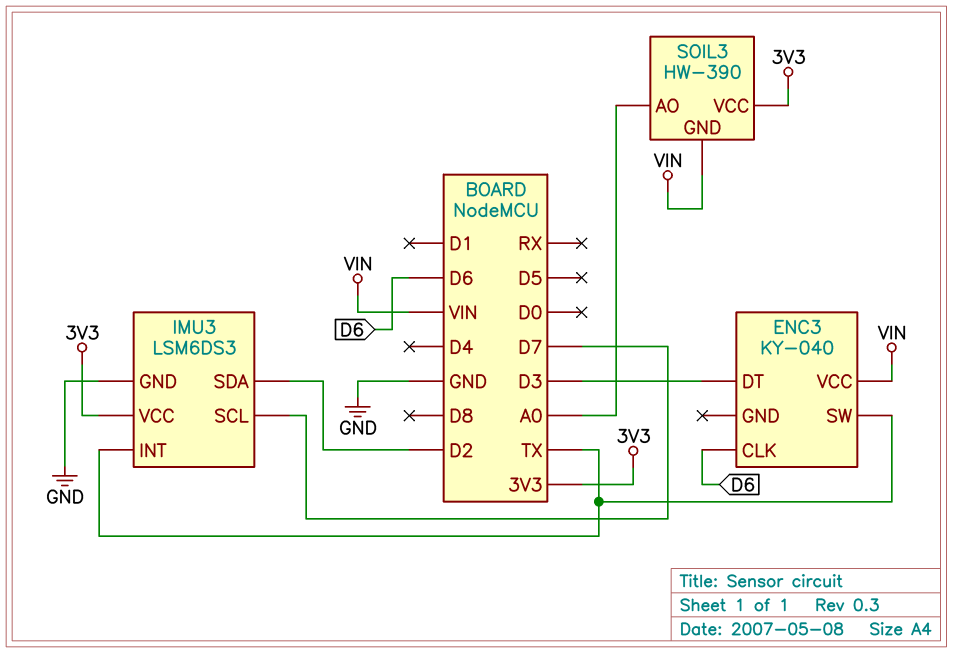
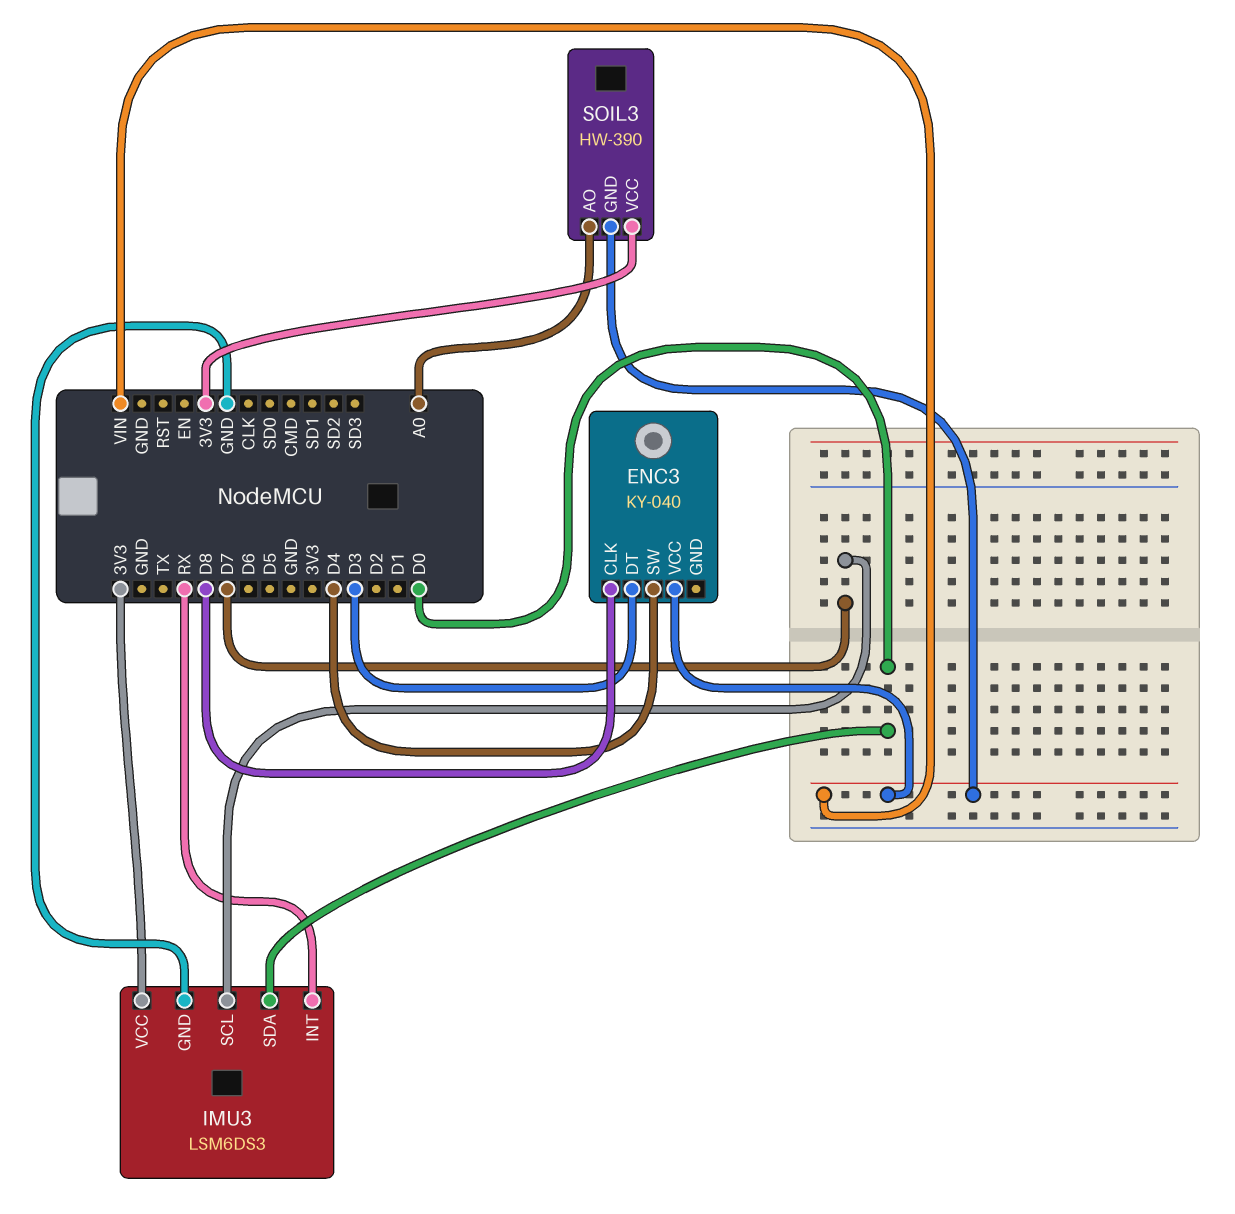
ENC3 pin CLK: D6 -> D8
ENC3 pin SW: TX -> D4
IMU3 pin INT: TX -> RX
IMU3 pin SDA: D2 -> D0

